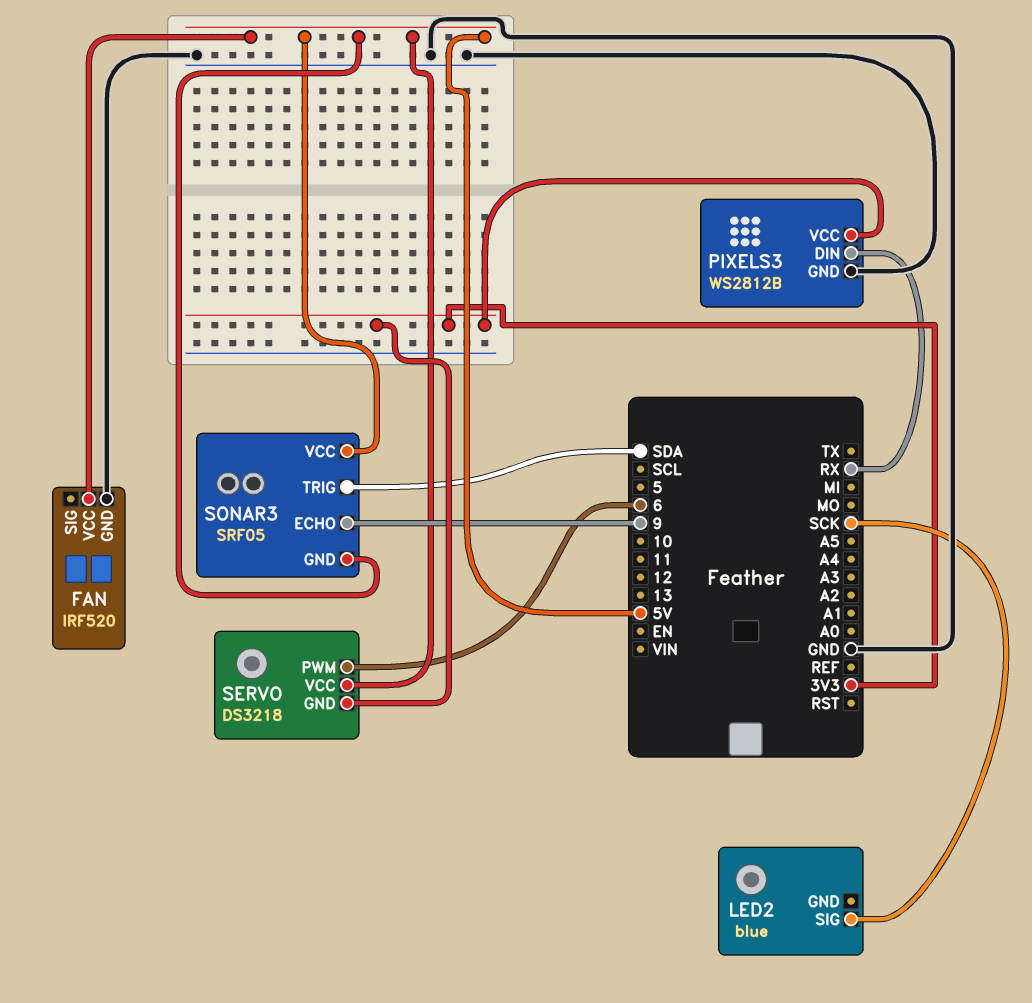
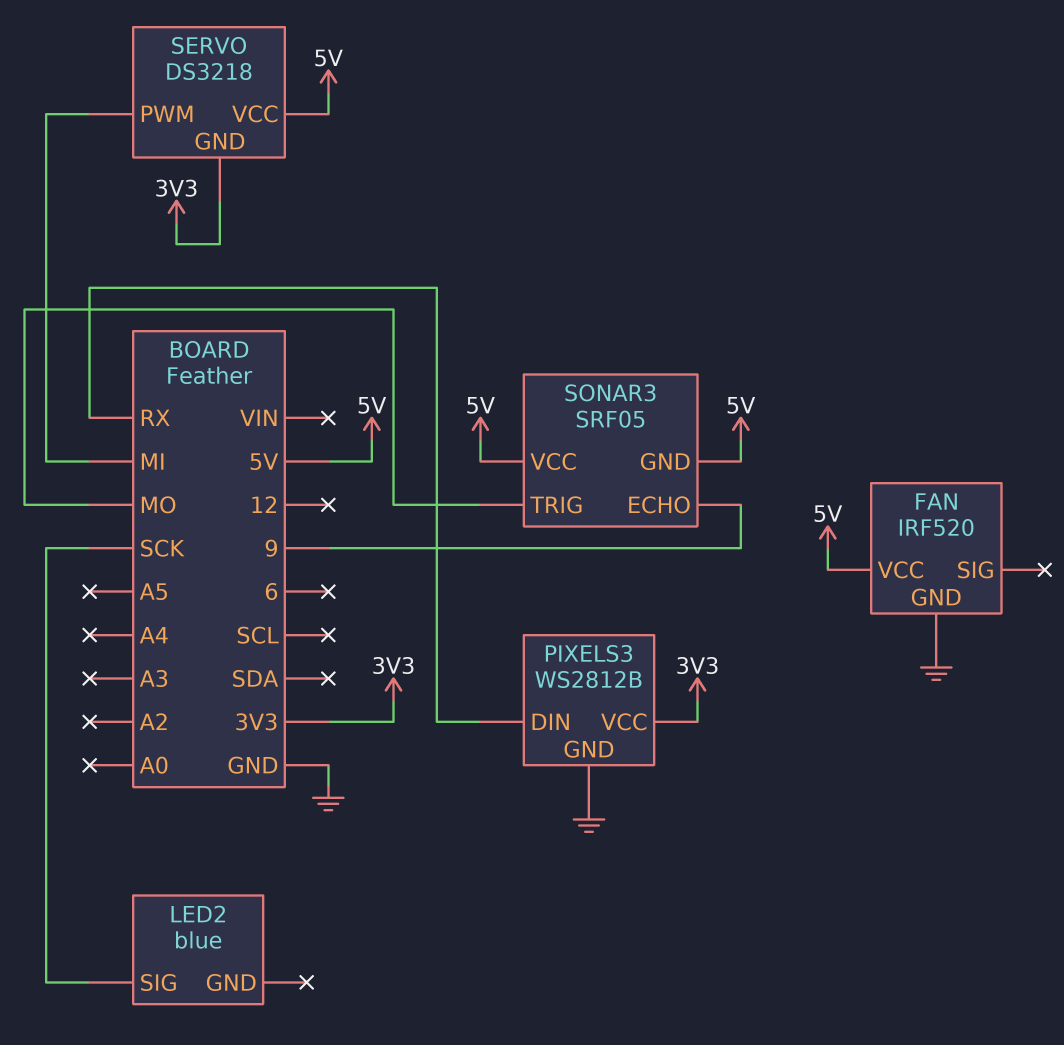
SERVO pin PWM: 6 -> MI
SONAR3 pin TRIG: SDA -> MO

